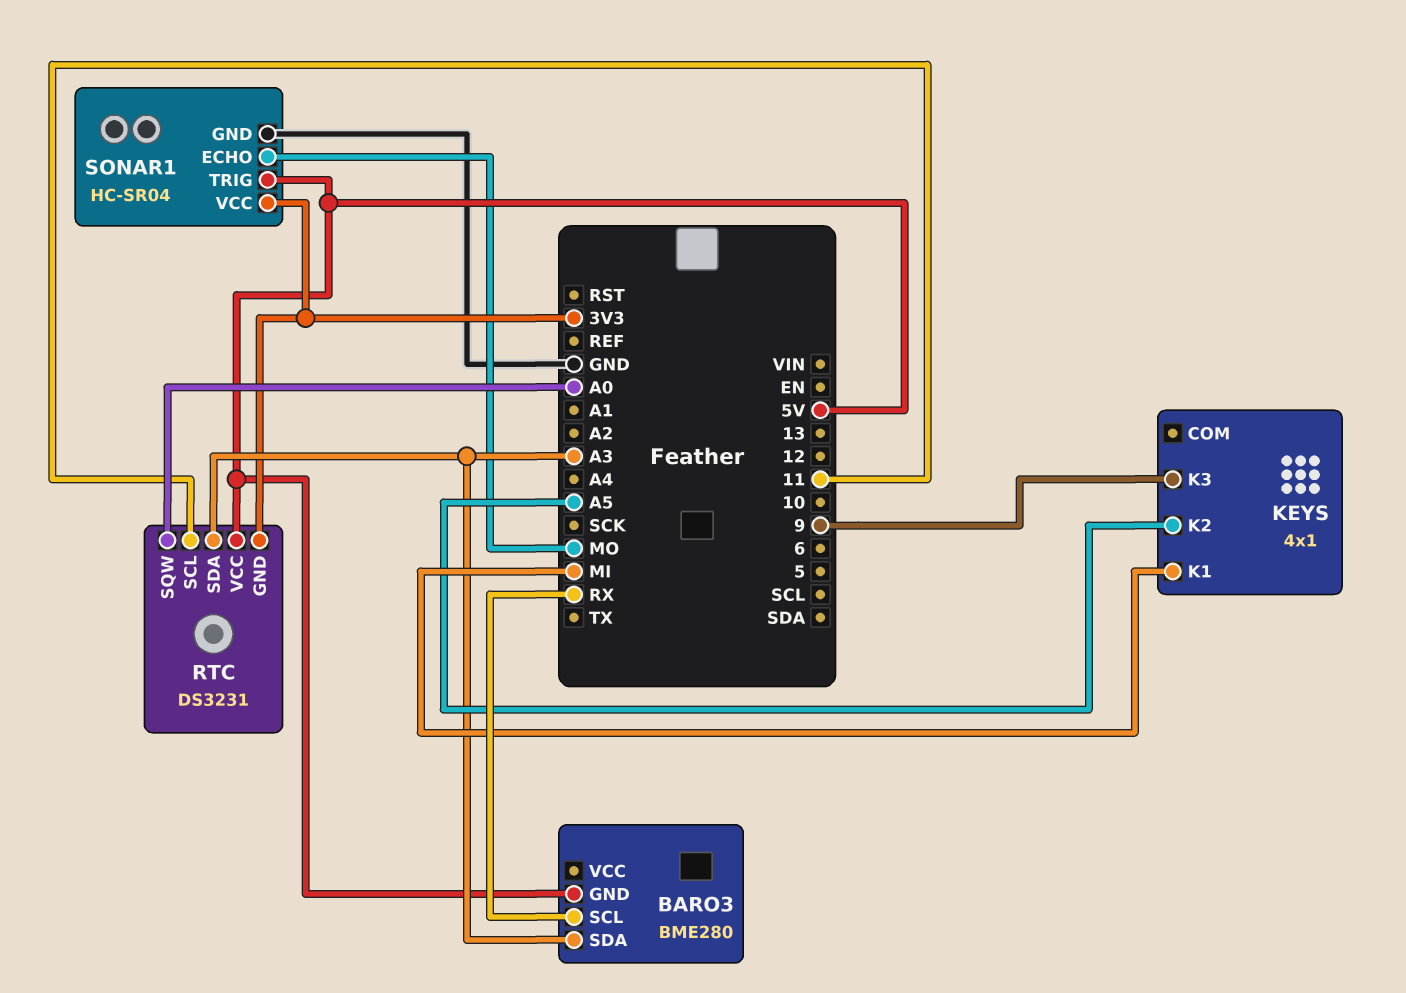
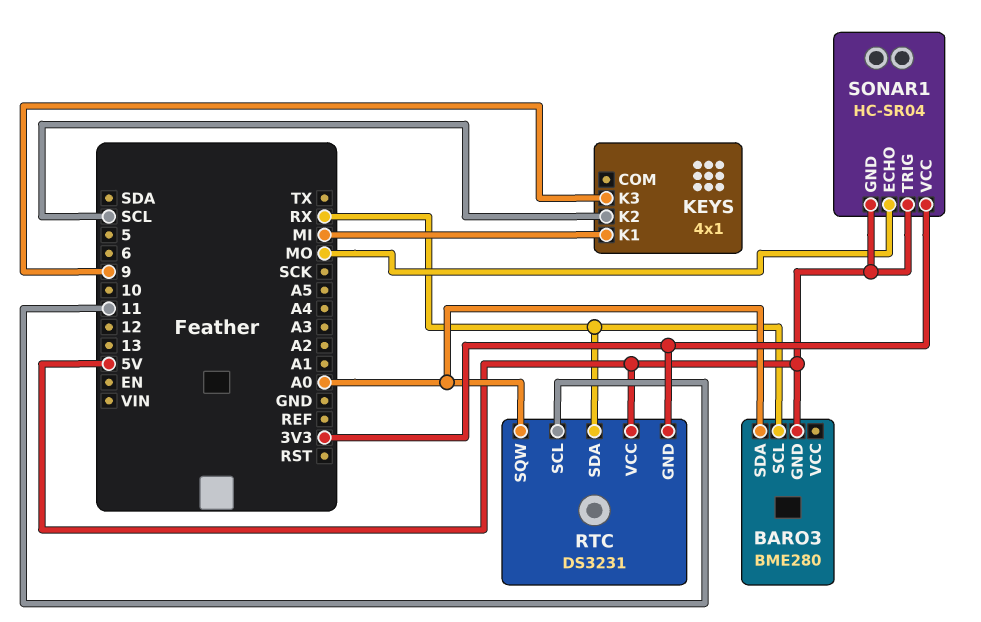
BARO3 pin SDA: A3 -> A0
KEYS pin K2: A5 -> SCL
RTC pin SDA: A3 -> RX
SONAR1 pin GND: GND -> 5V

